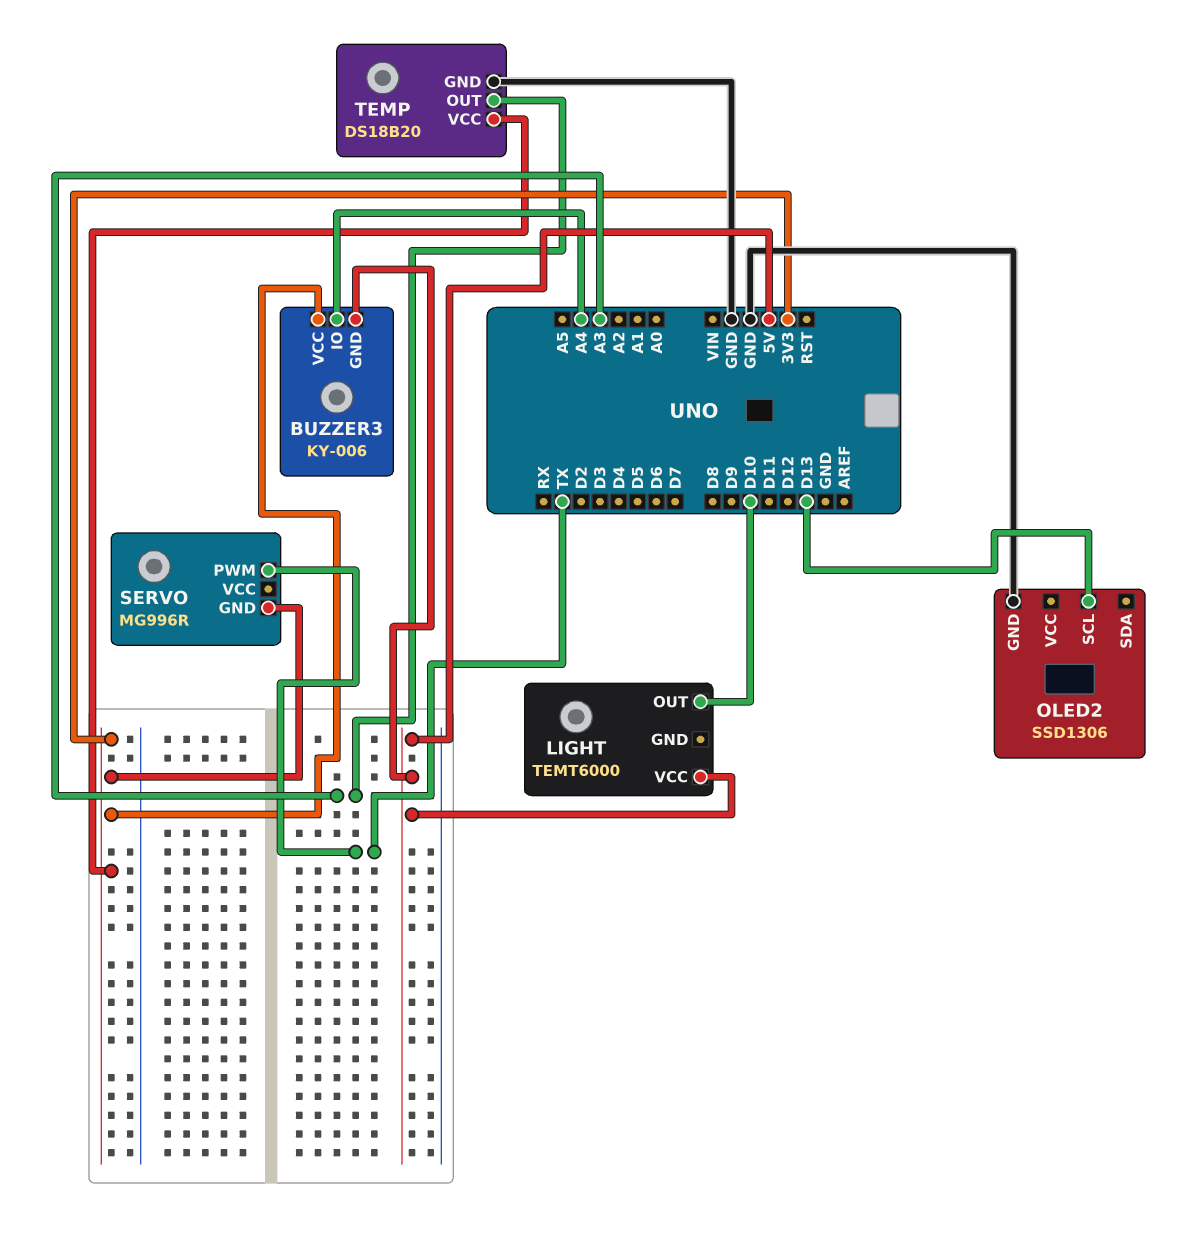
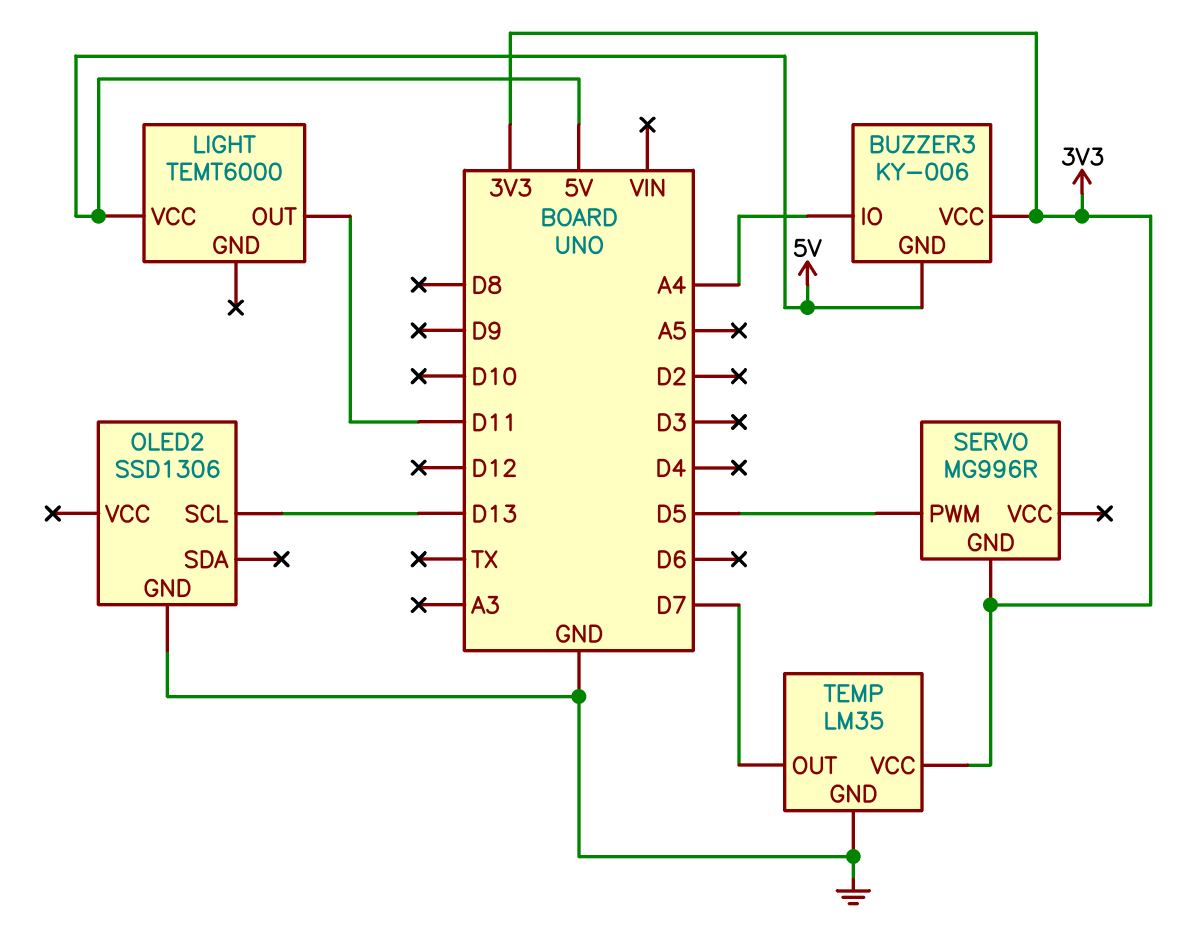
LIGHT pin OUT: D10 -> D11
SERVO pin PWM: TX -> D5
TEMP: DS18B20 -> LM35
TEMP pin OUT: A3 -> D7

